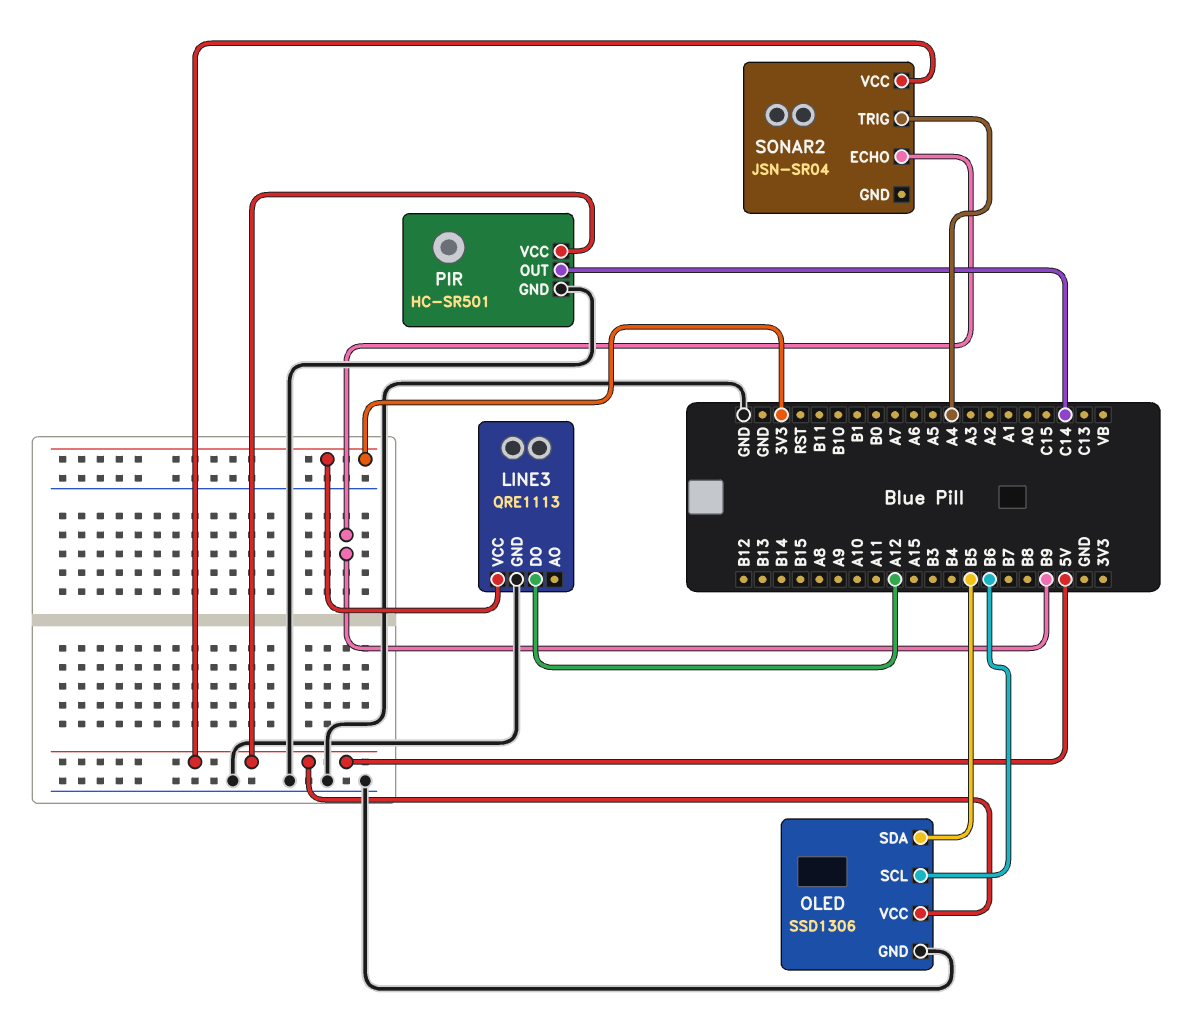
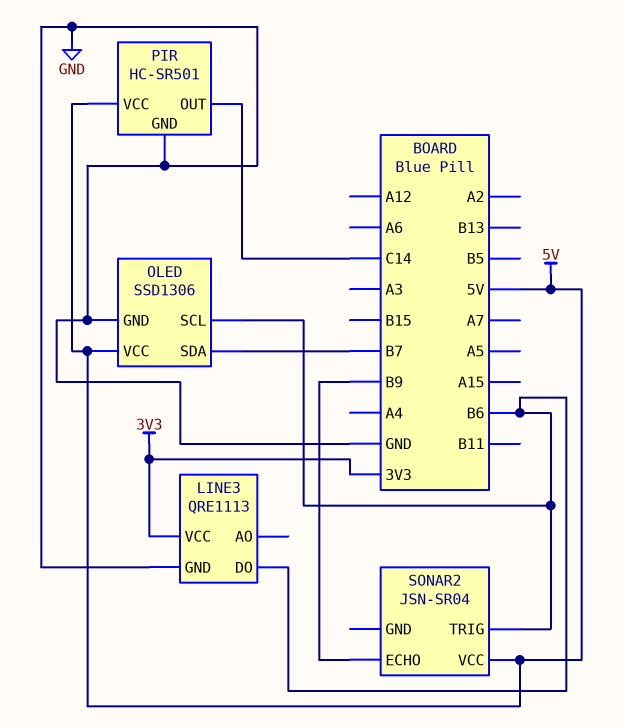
LINE3 pin DO: A12 -> B6
OLED pin SDA: B5 -> B7
SONAR2 pin TRIG: A4 -> B6

